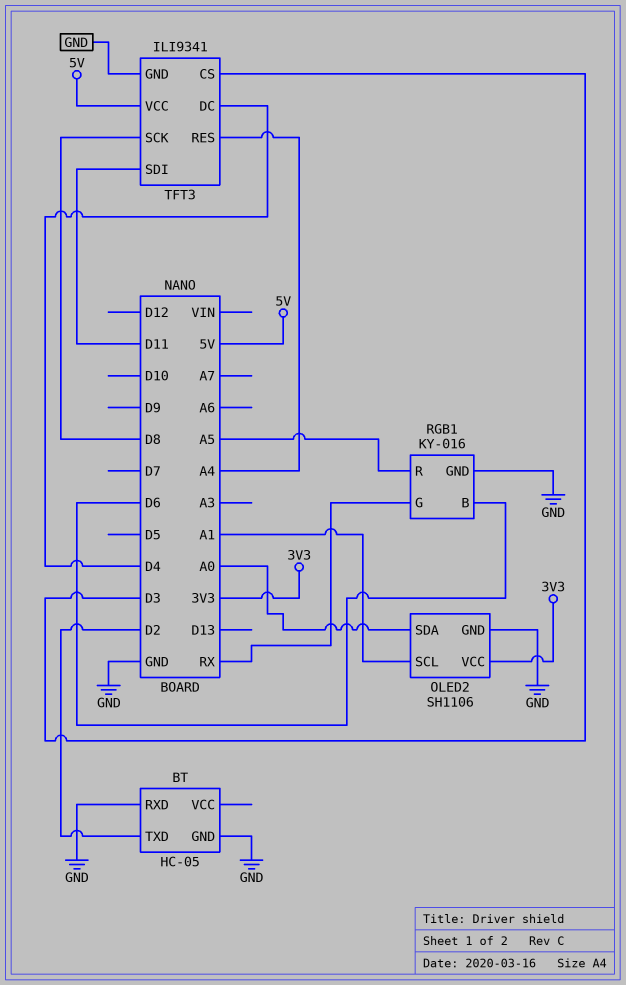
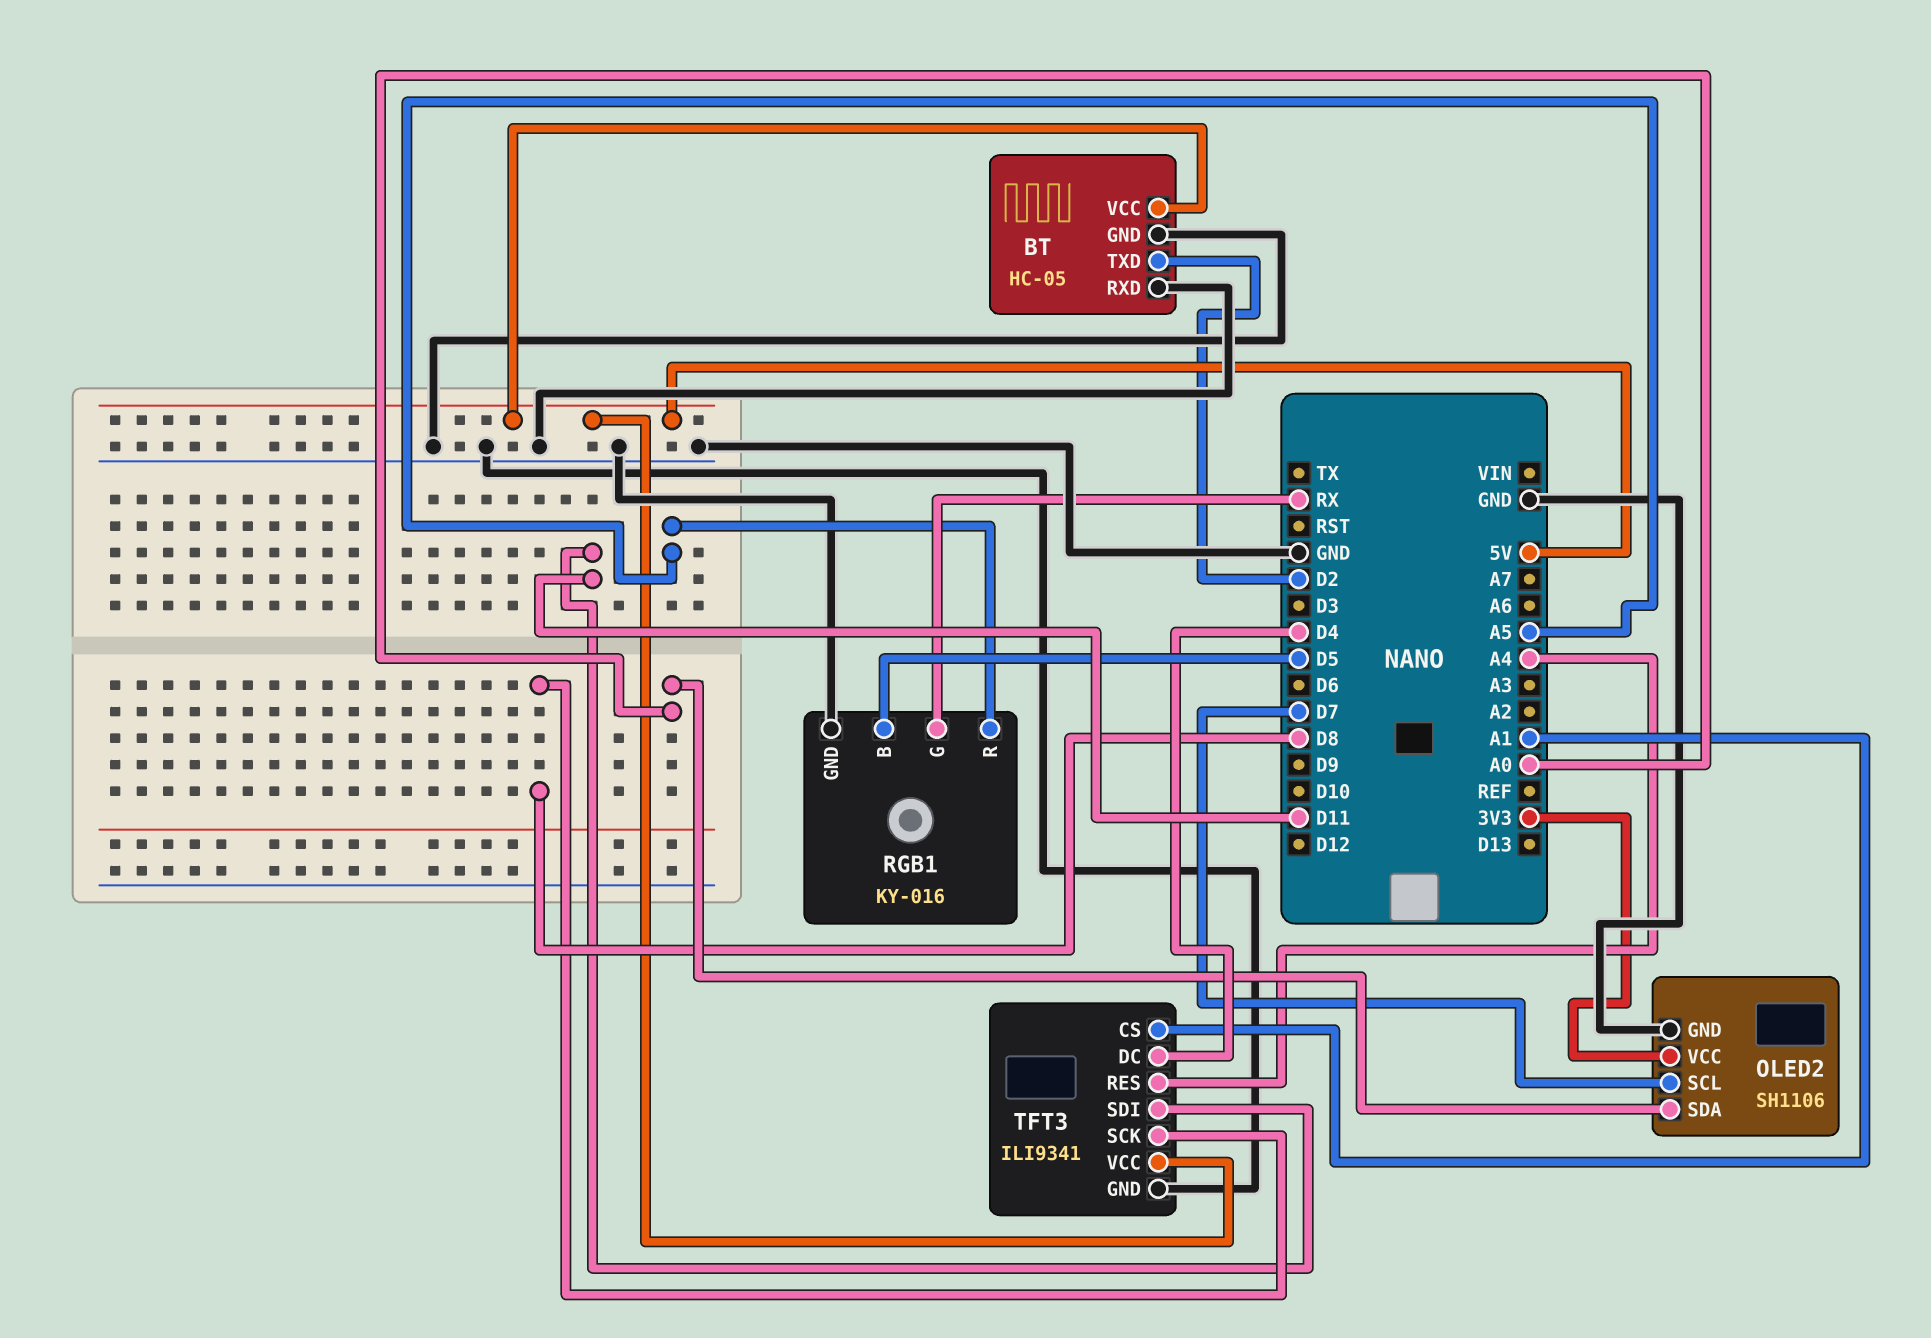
BT pin VCC: none -> 5V
OLED2 pin SCL: A1 -> D7
RGB1 pin B: D6 -> D5
TFT3 pin CS: D3 -> A1

